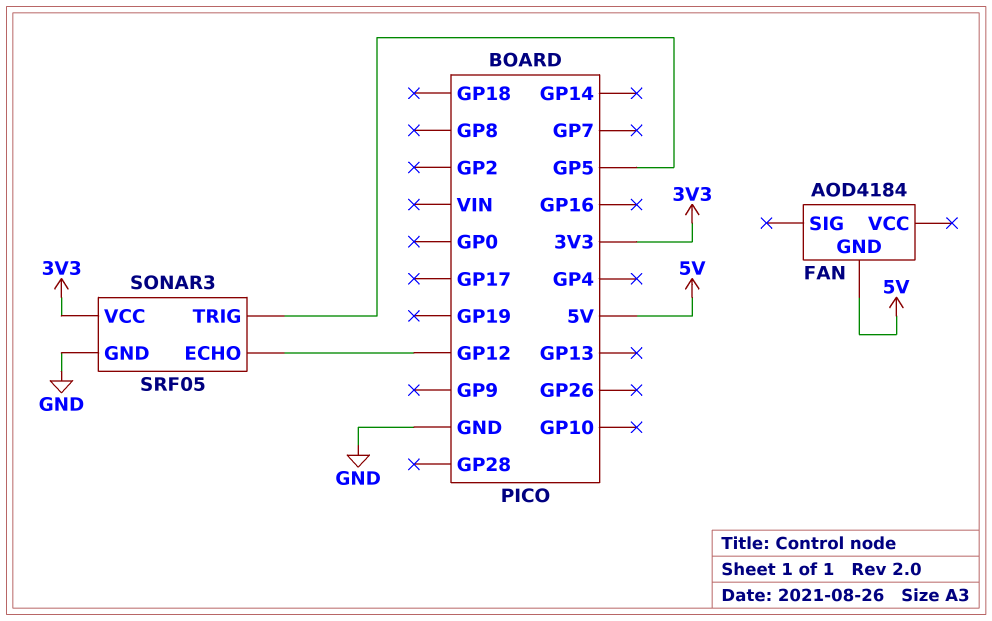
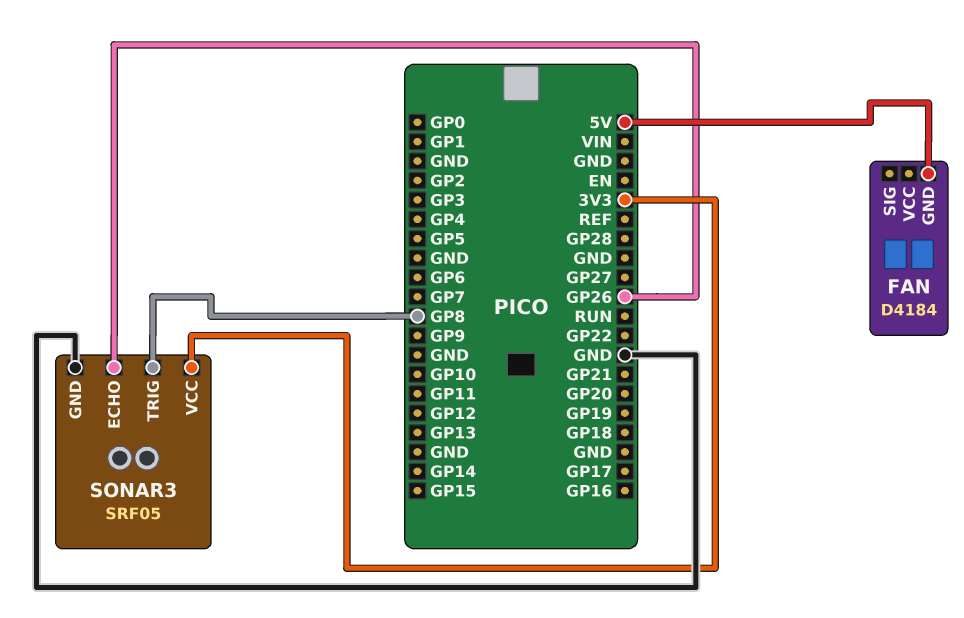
FAN: AOD4184 -> D4184
SONAR3 pin ECHO: GP12 -> GP26
SONAR3 pin TRIG: GP5 -> GP8

